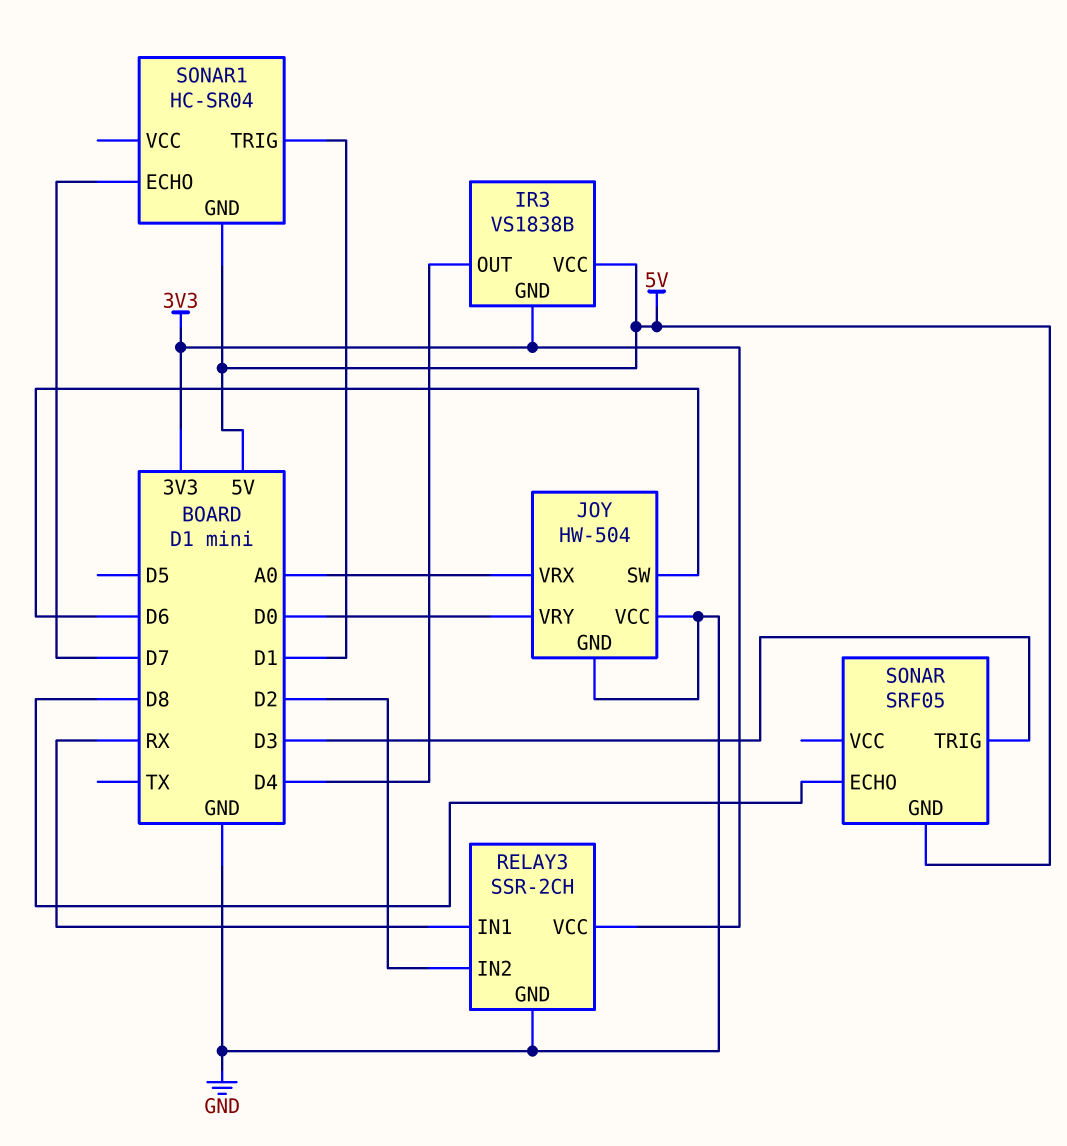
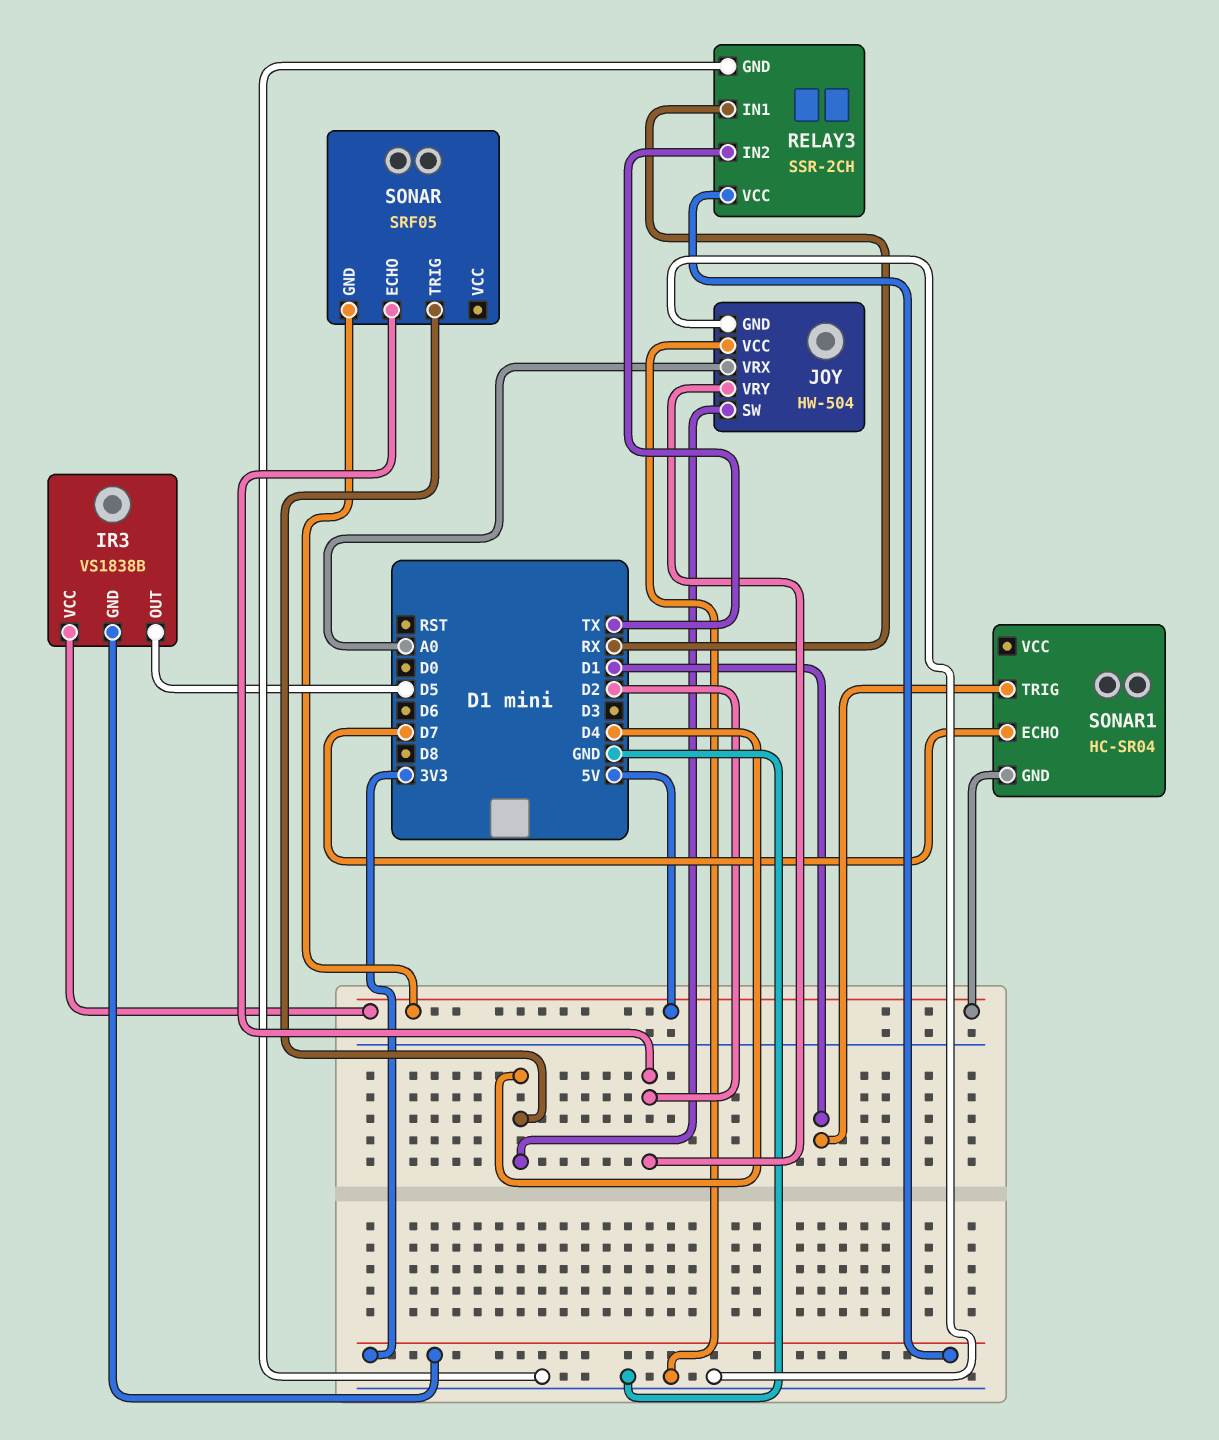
IR3 pin OUT: D4 -> D5
JOY pin SW: D6 -> D4
JOY pin VRY: D0 -> D2
RELAY3 pin IN2: D2 -> TX
SONAR pin ECHO: D8 -> D2
SONAR pin TRIG: D3 -> D4

